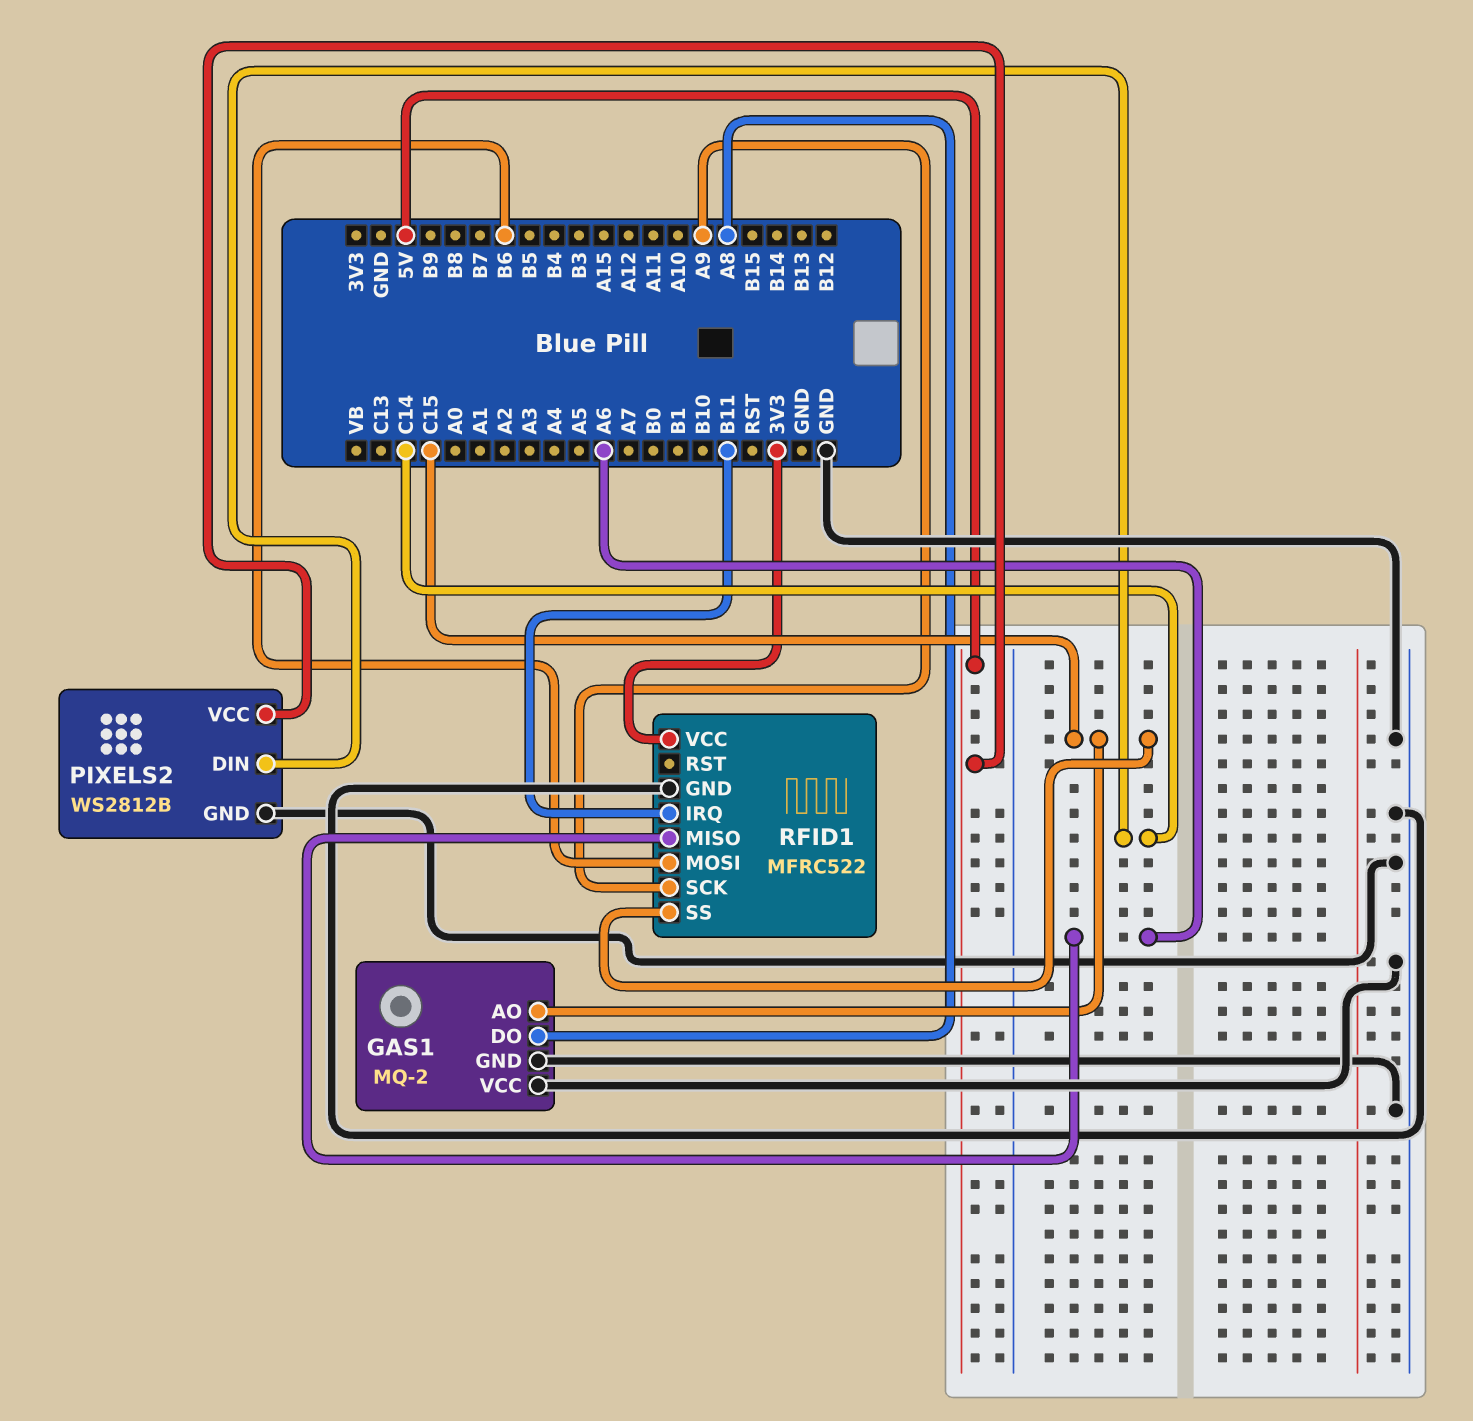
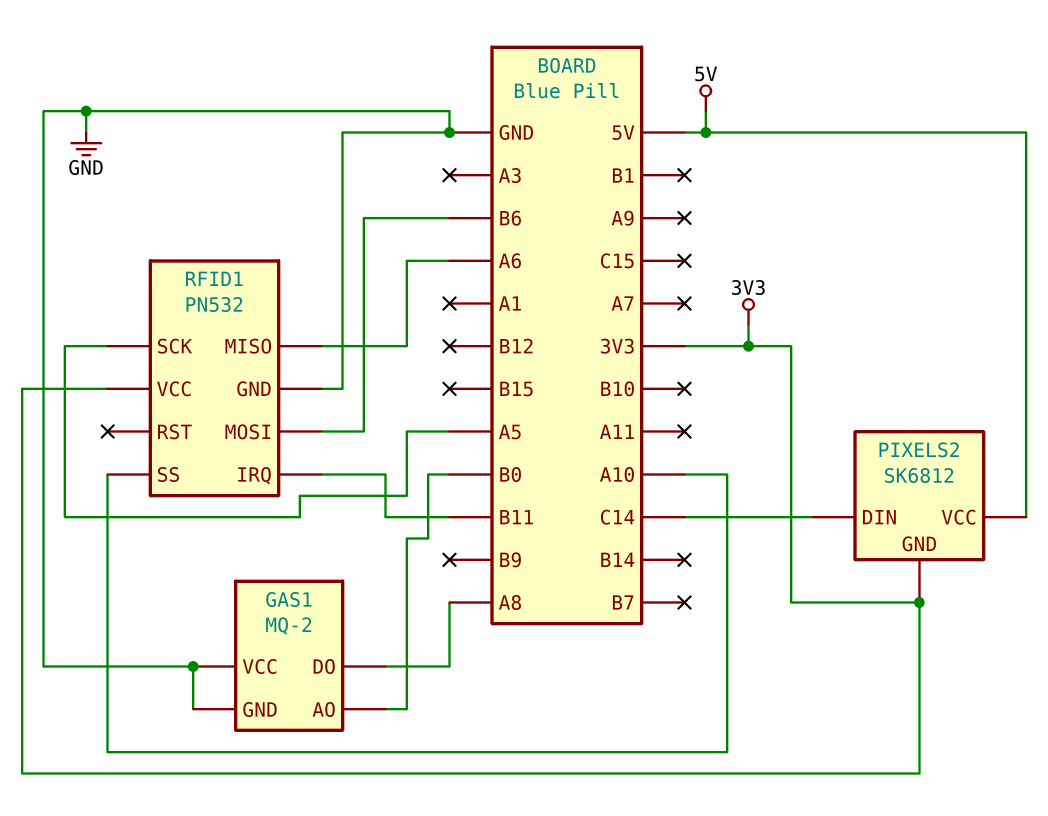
GAS1 pin AO: C15 -> B0
PIXELS2: WS2812B -> SK6812
PIXELS2 pin GND: GND -> 3V3
RFID1: MFRC522 -> PN532
RFID1 pin SCK: A9 -> A5
RFID1 pin SS: C15 -> A10

